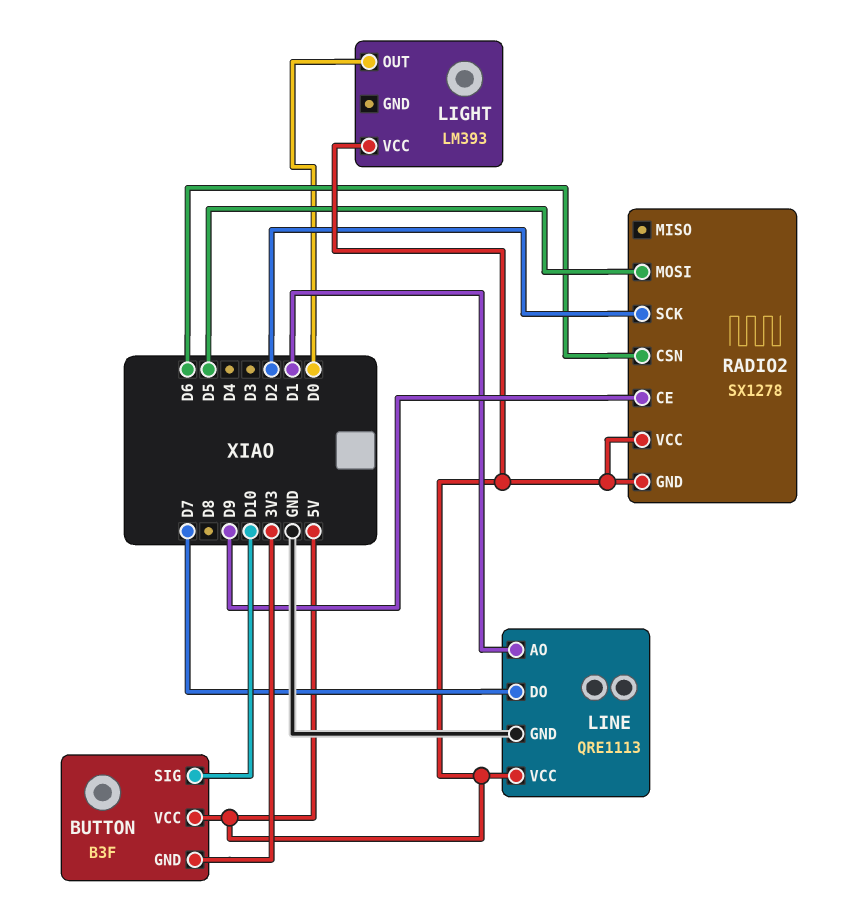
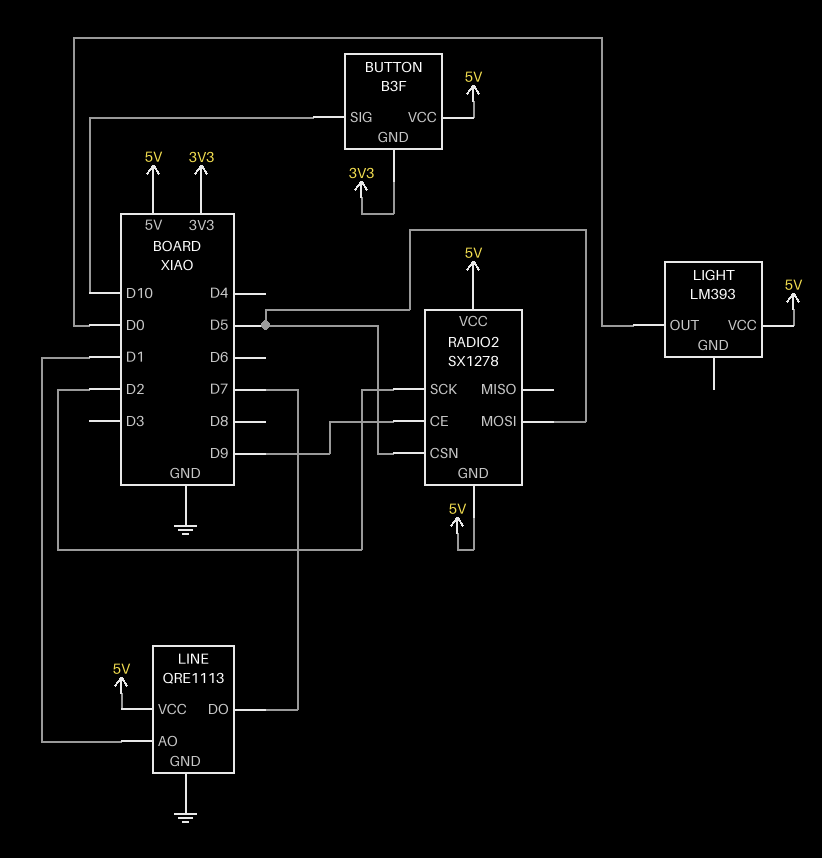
RADIO2 pin CSN: D6 -> D5

